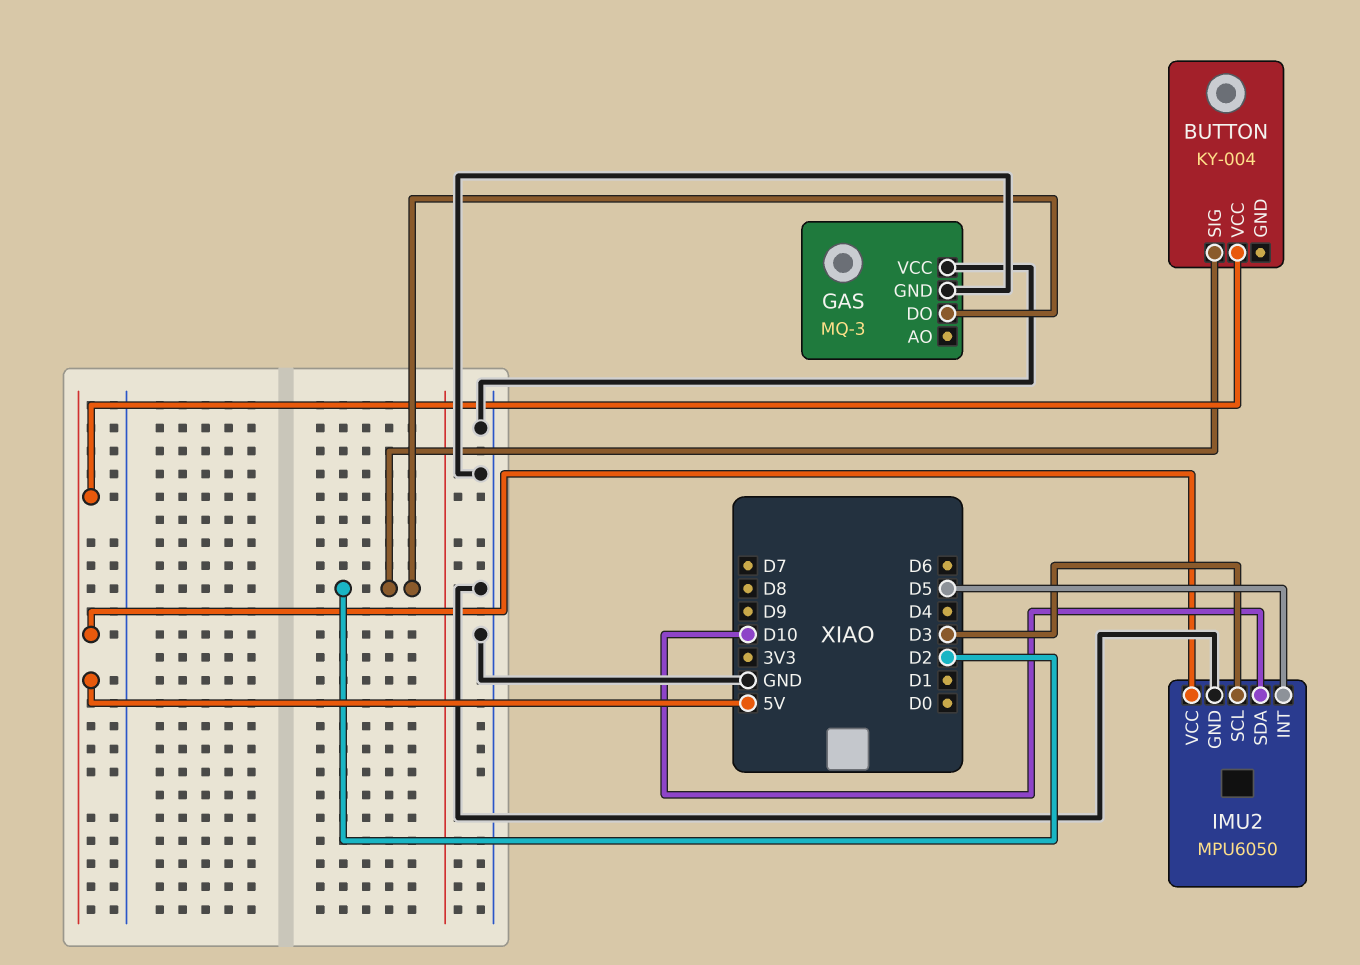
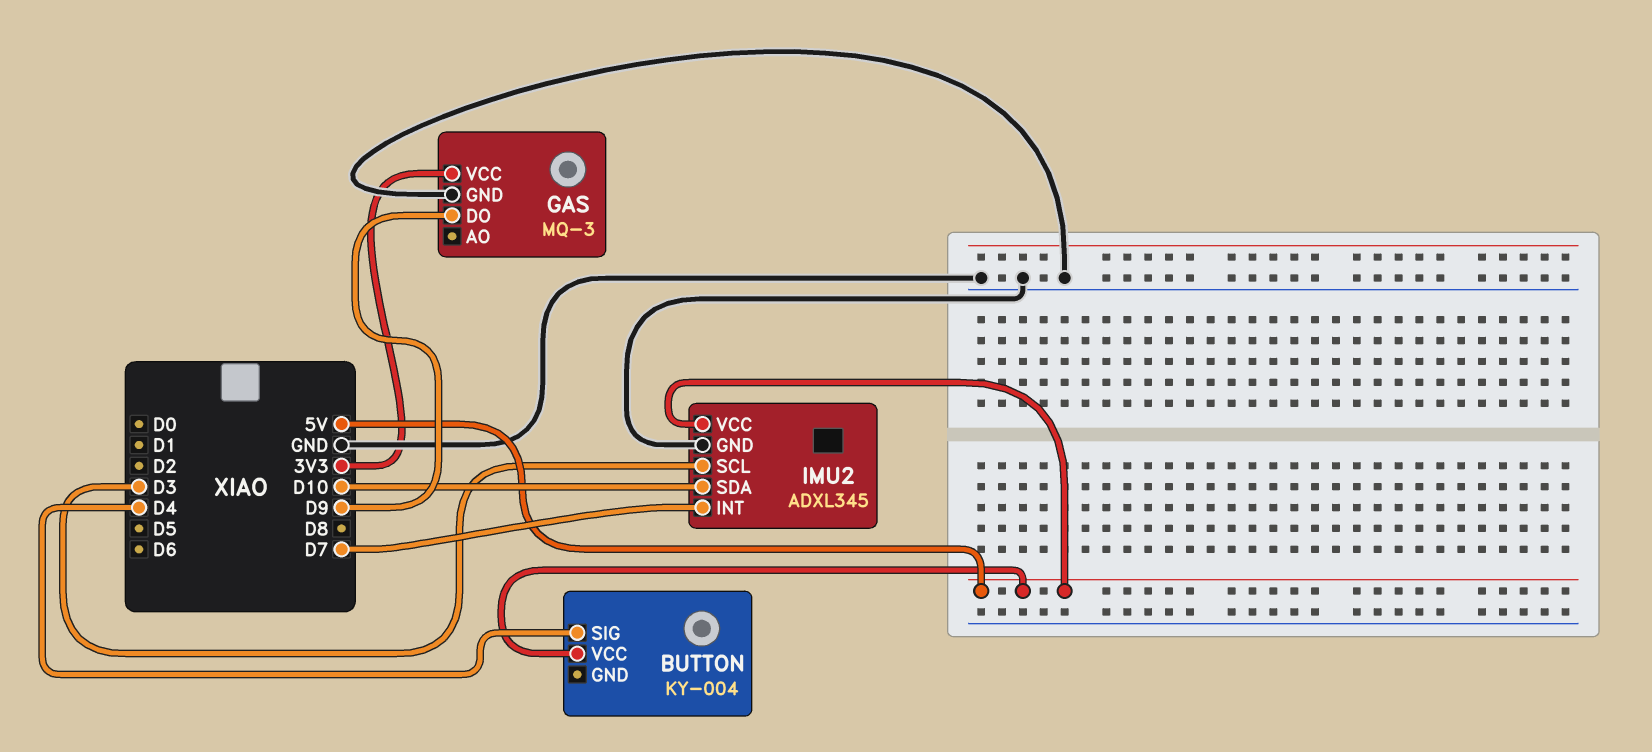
BUTTON pin SIG: D2 -> D4
GAS pin DO: D2 -> D9
GAS pin VCC: GND -> 3V3
IMU2: MPU6050 -> ADXL345
IMU2 pin INT: D5 -> D7

